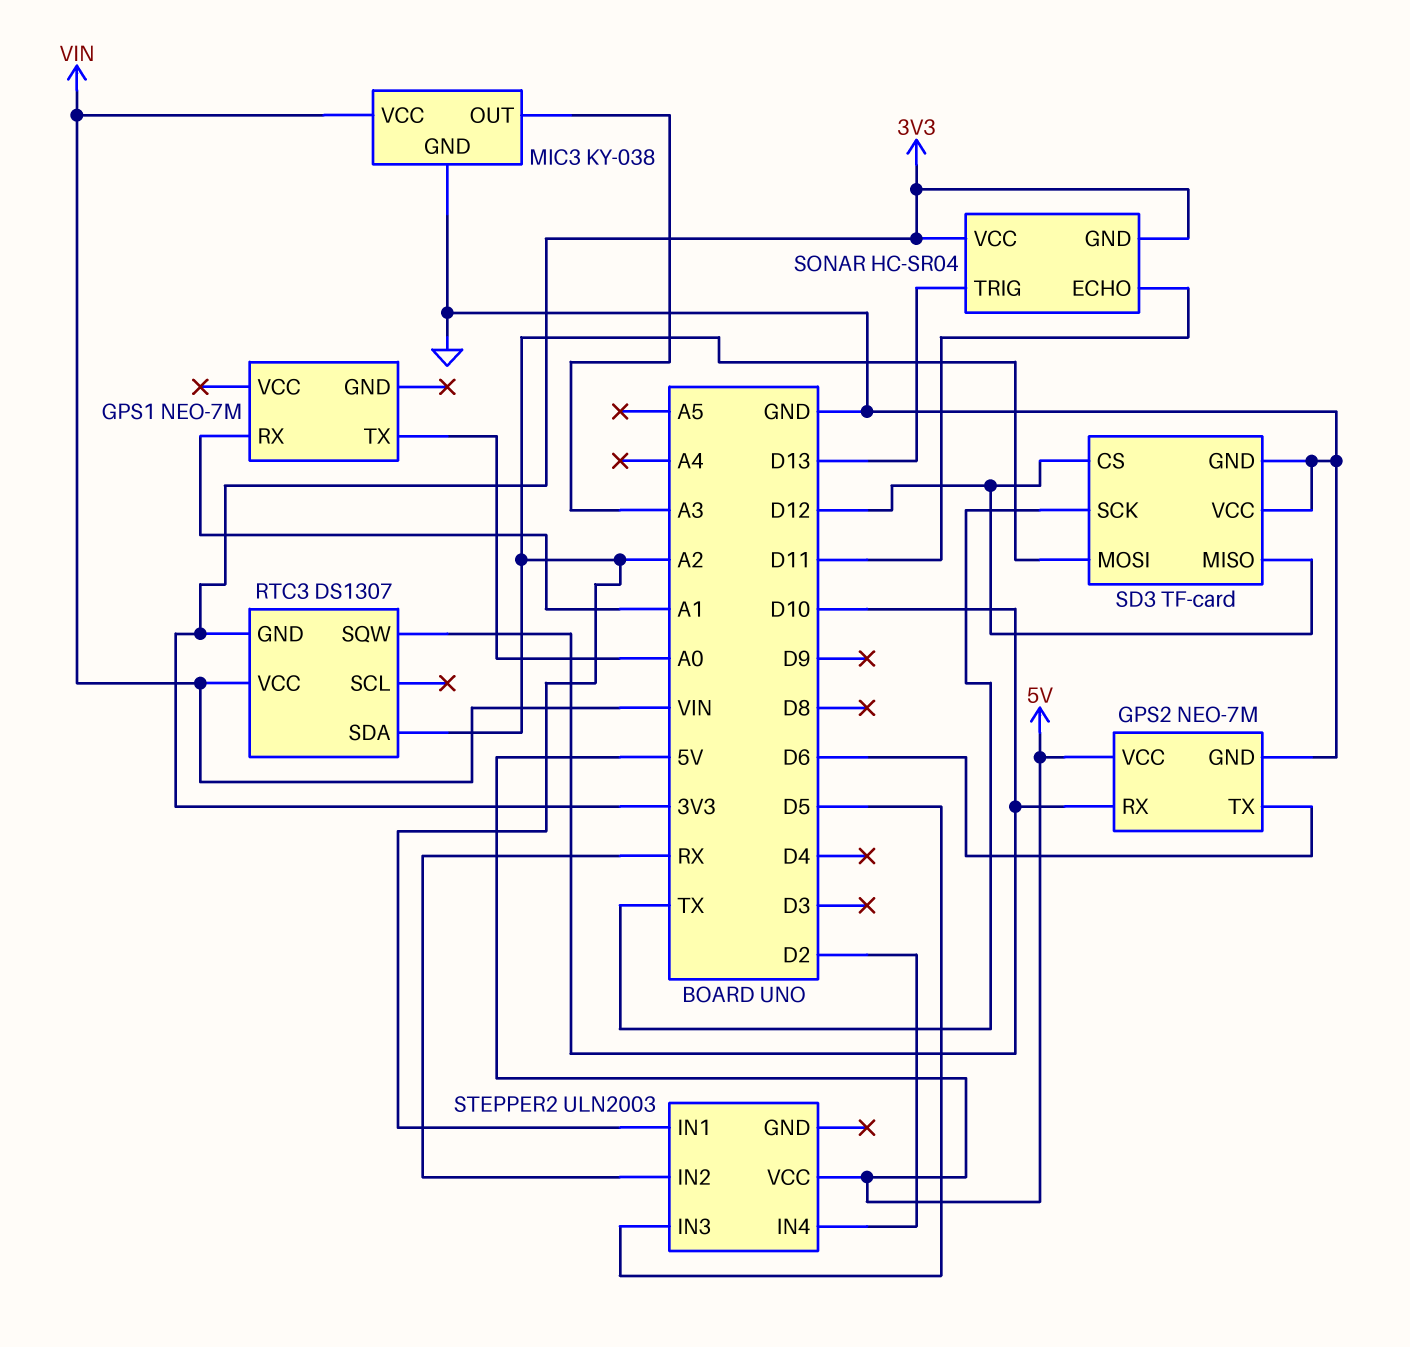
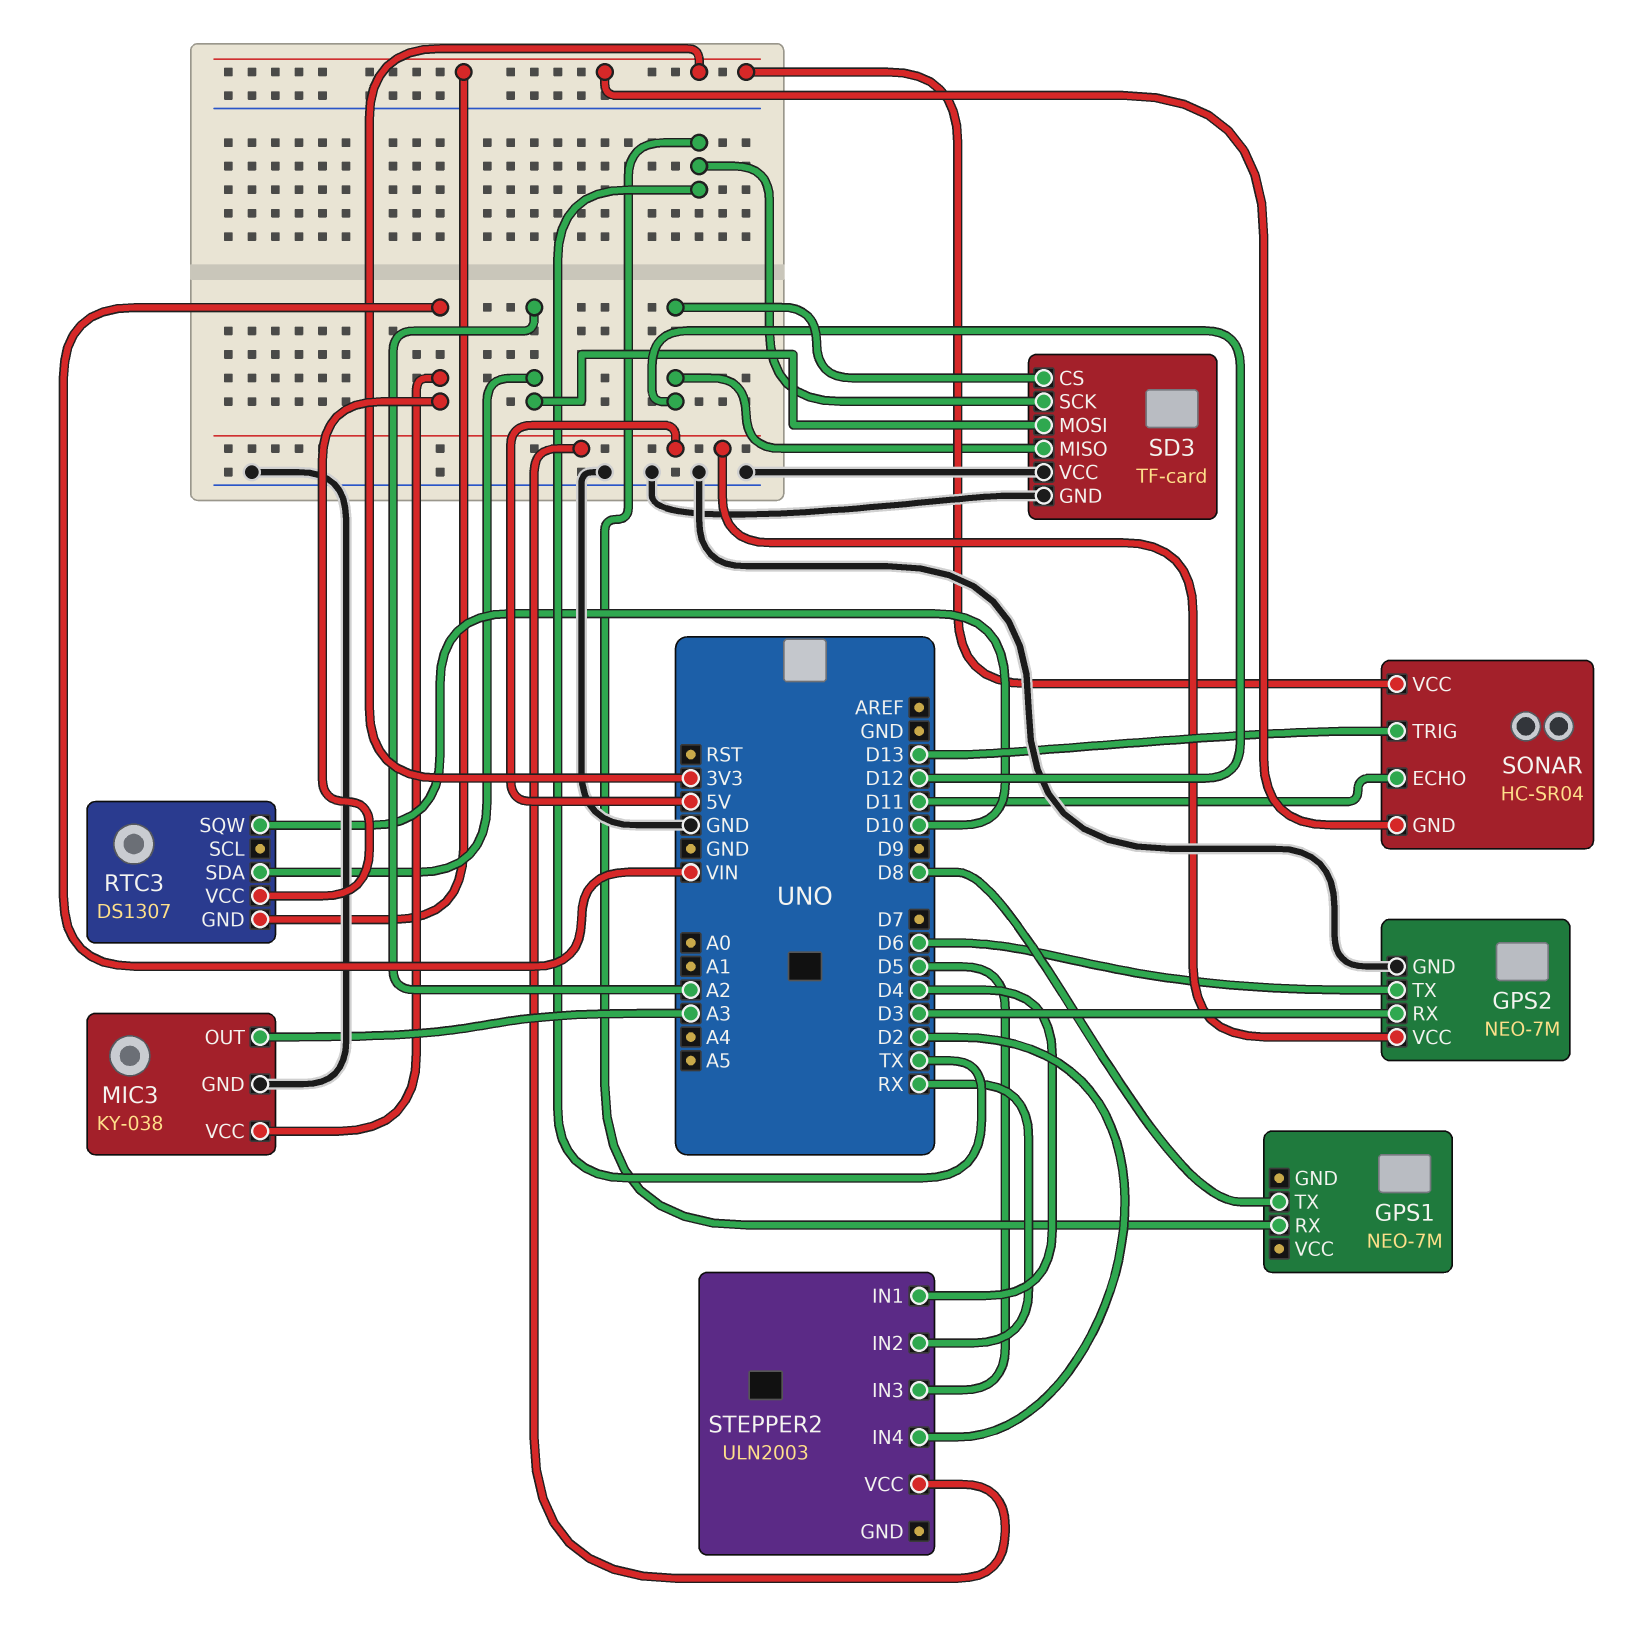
GPS1 pin RX: A1 -> TX
GPS1 pin TX: A0 -> D8
GPS2 pin RX: D10 -> D3
STEPPER2 pin IN1: A2 -> D4

